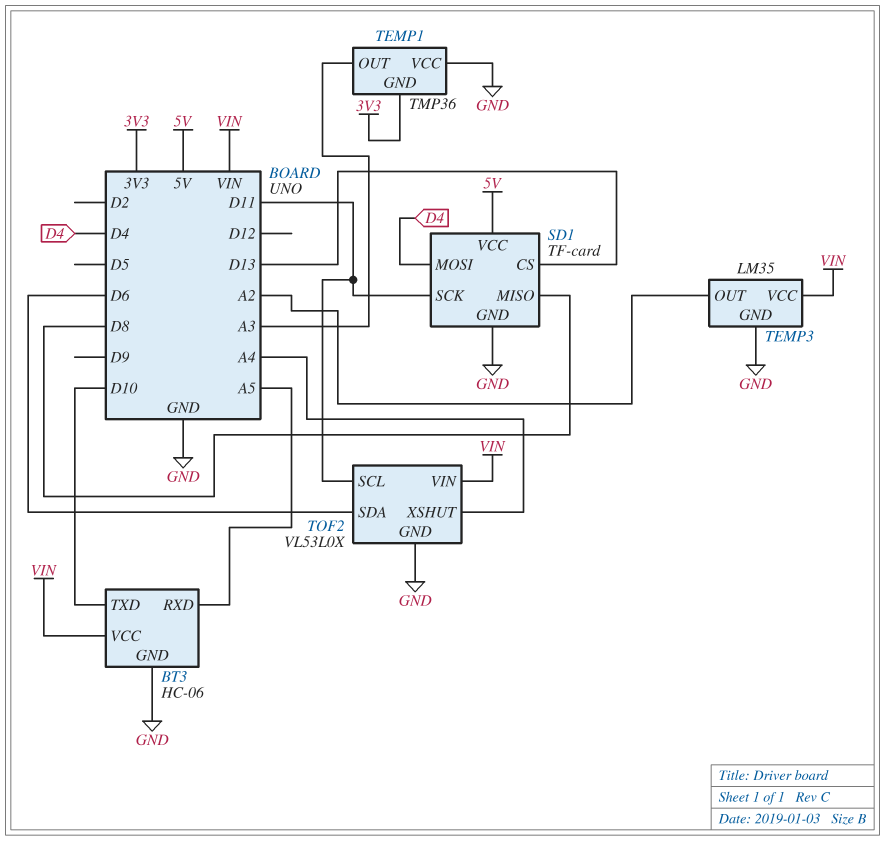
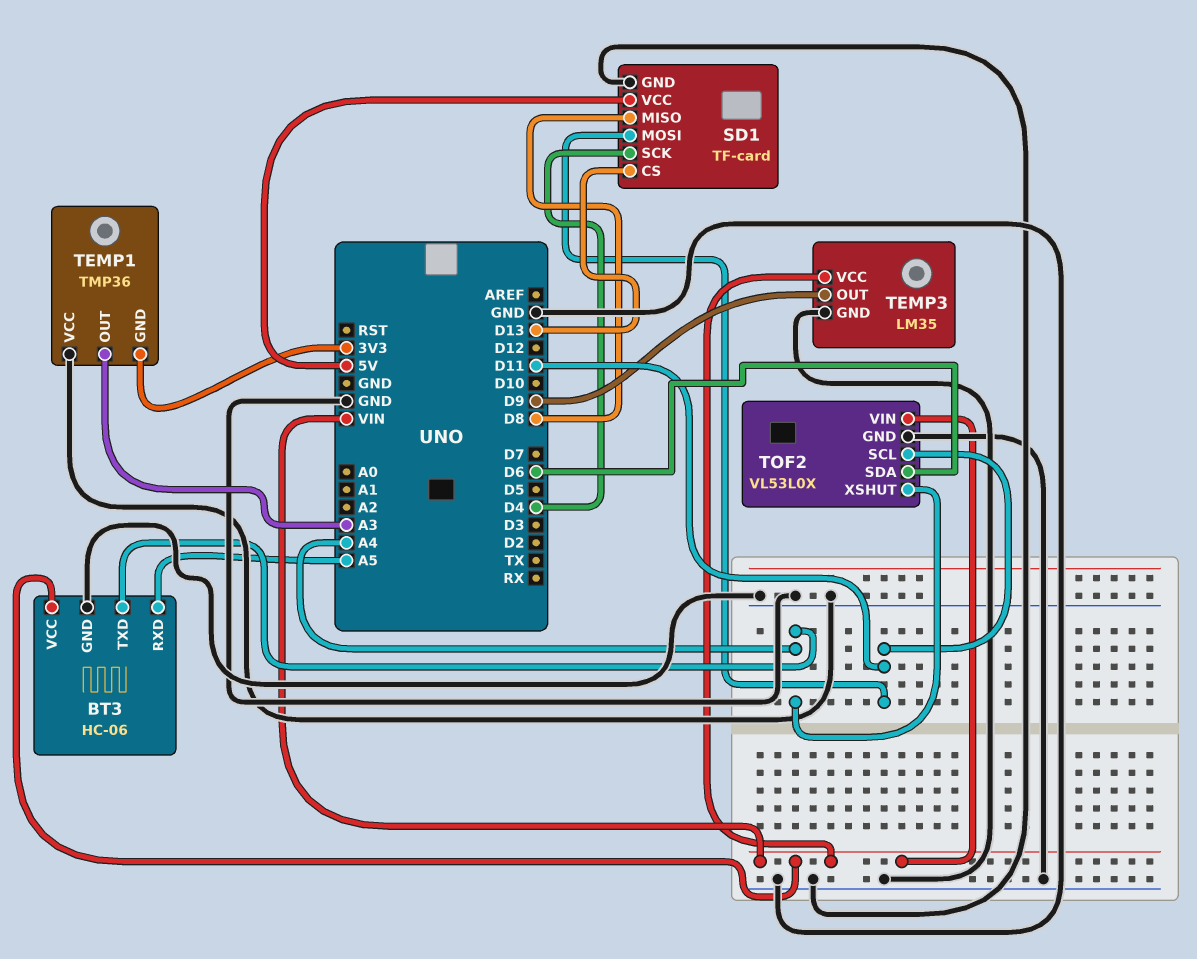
BT3 pin TXD: D10 -> A4
SD1 pin MOSI: D4 -> D11
SD1 pin SCK: D11 -> D4
TEMP3 pin OUT: A2 -> D9

